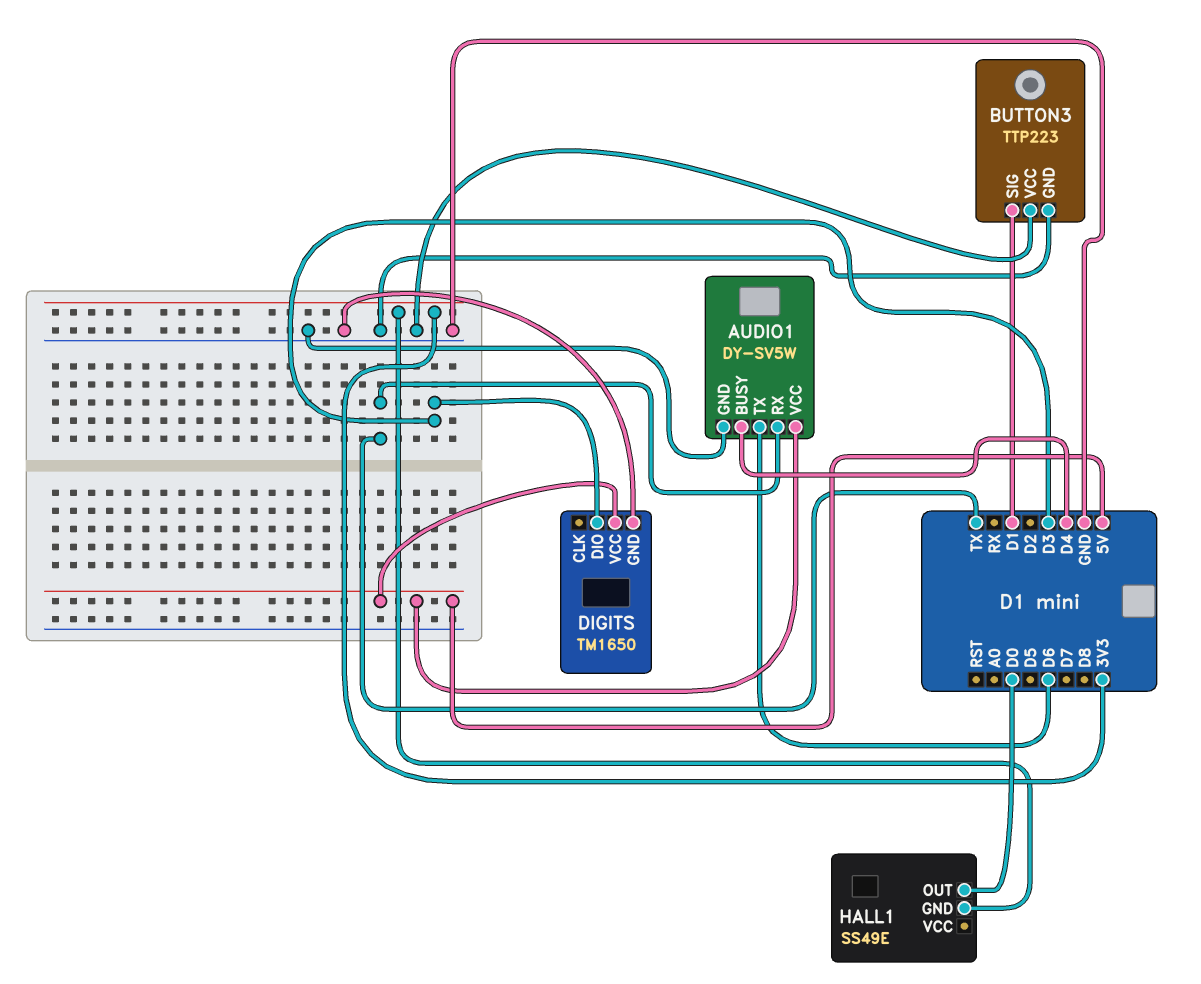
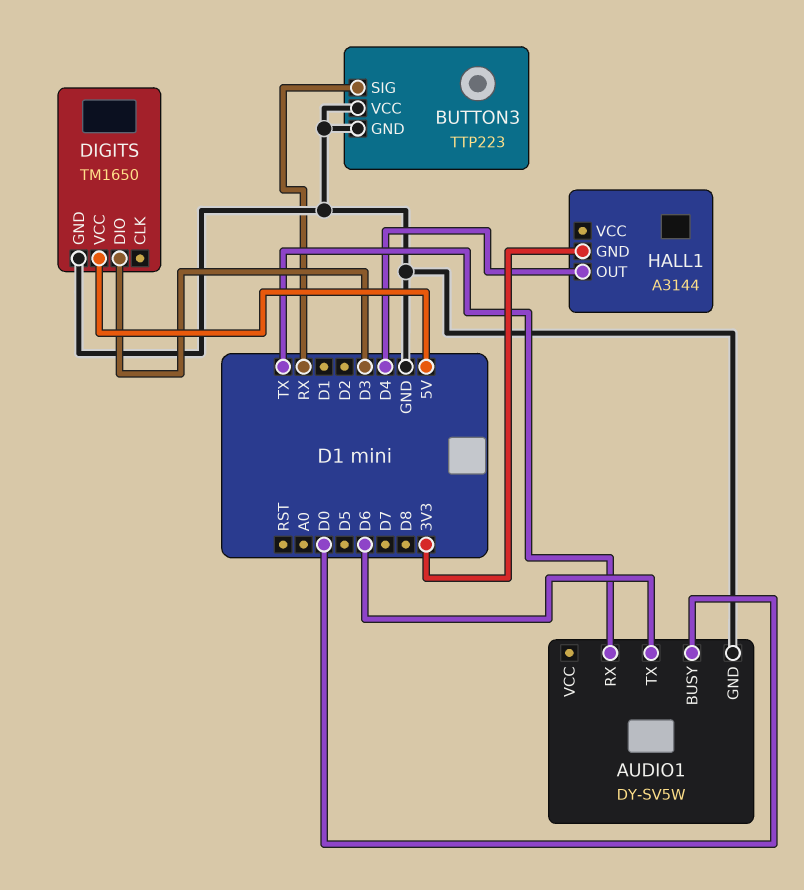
AUDIO1 pin BUSY: D4 -> D0
AUDIO1 pin VCC: 5V -> none
BUTTON3 pin SIG: D1 -> RX
HALL1: SS49E -> A3144
HALL1 pin OUT: D0 -> D4

